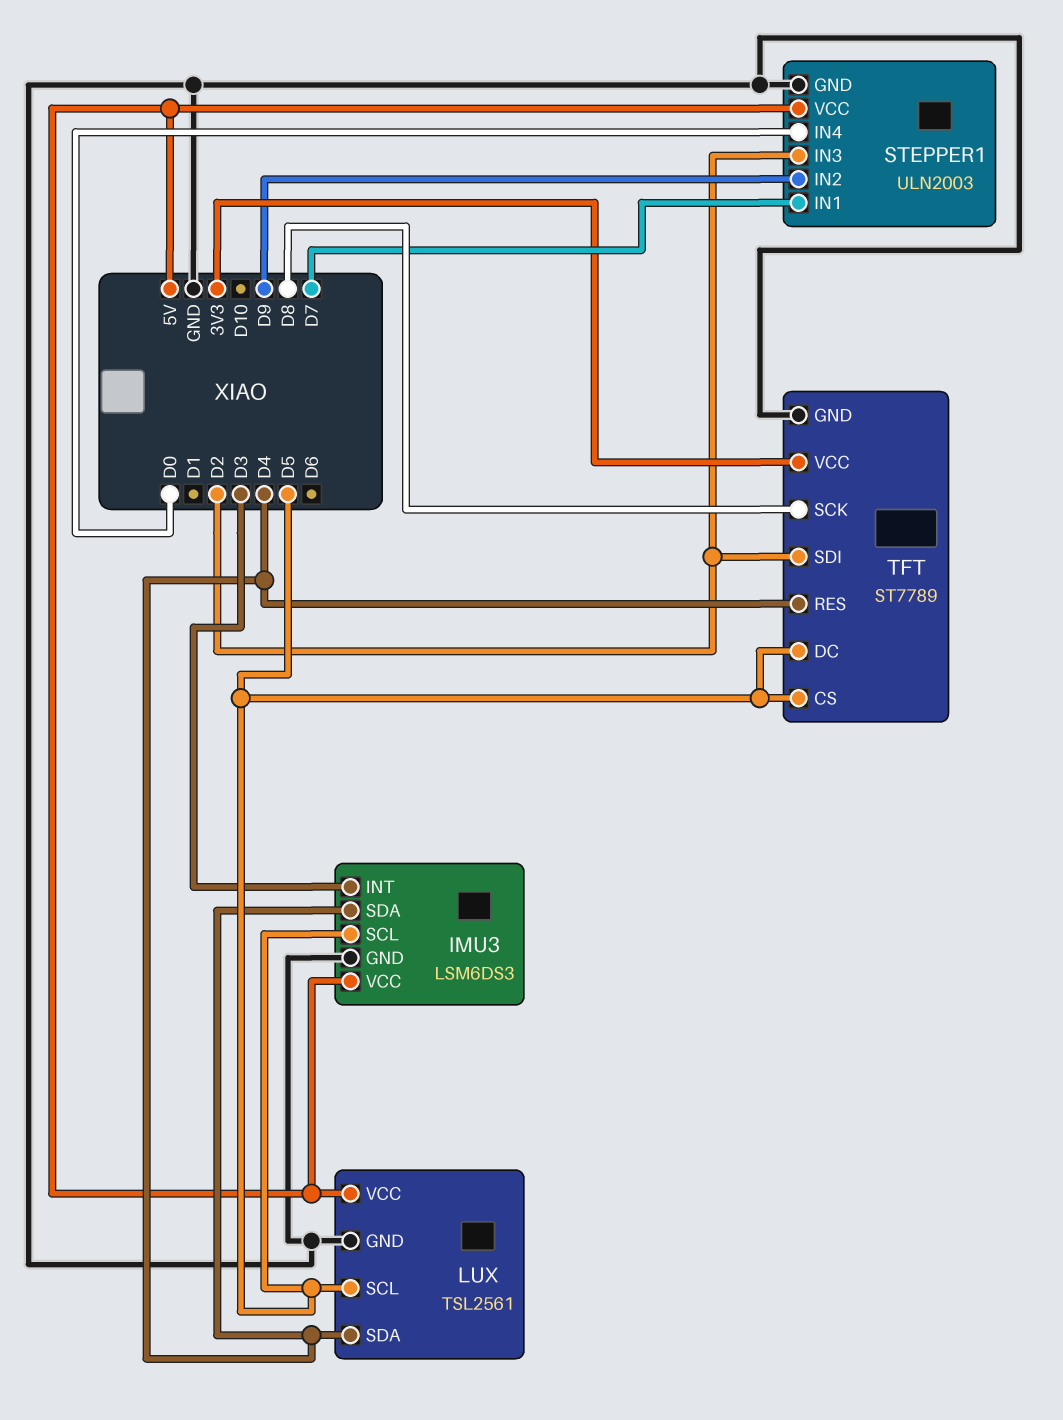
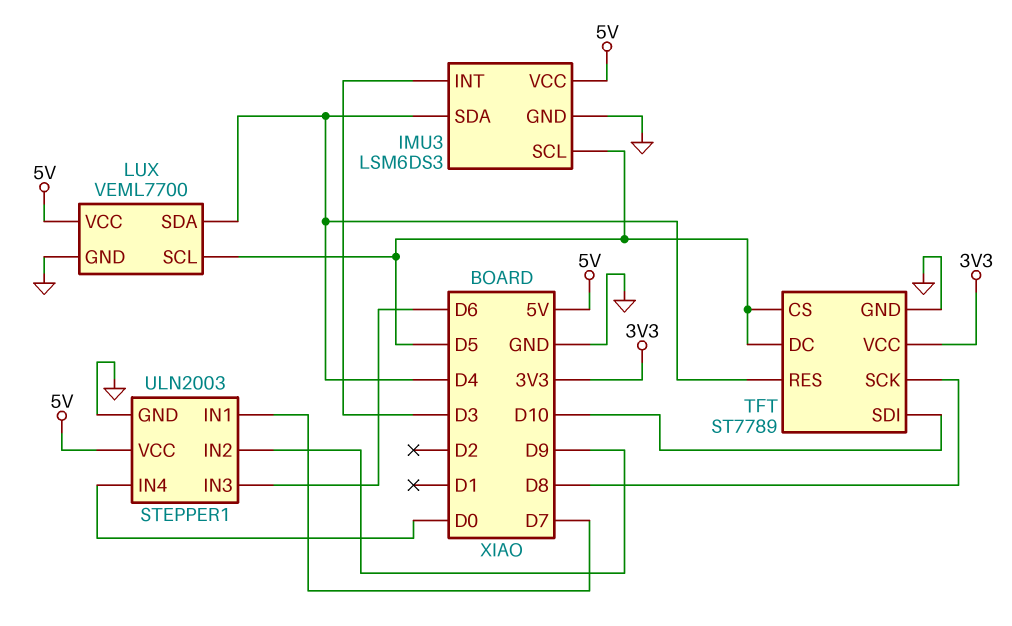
LUX: TSL2561 -> VEML7700
STEPPER1 pin IN3: D2 -> D6
TFT pin SDI: D2 -> D10

